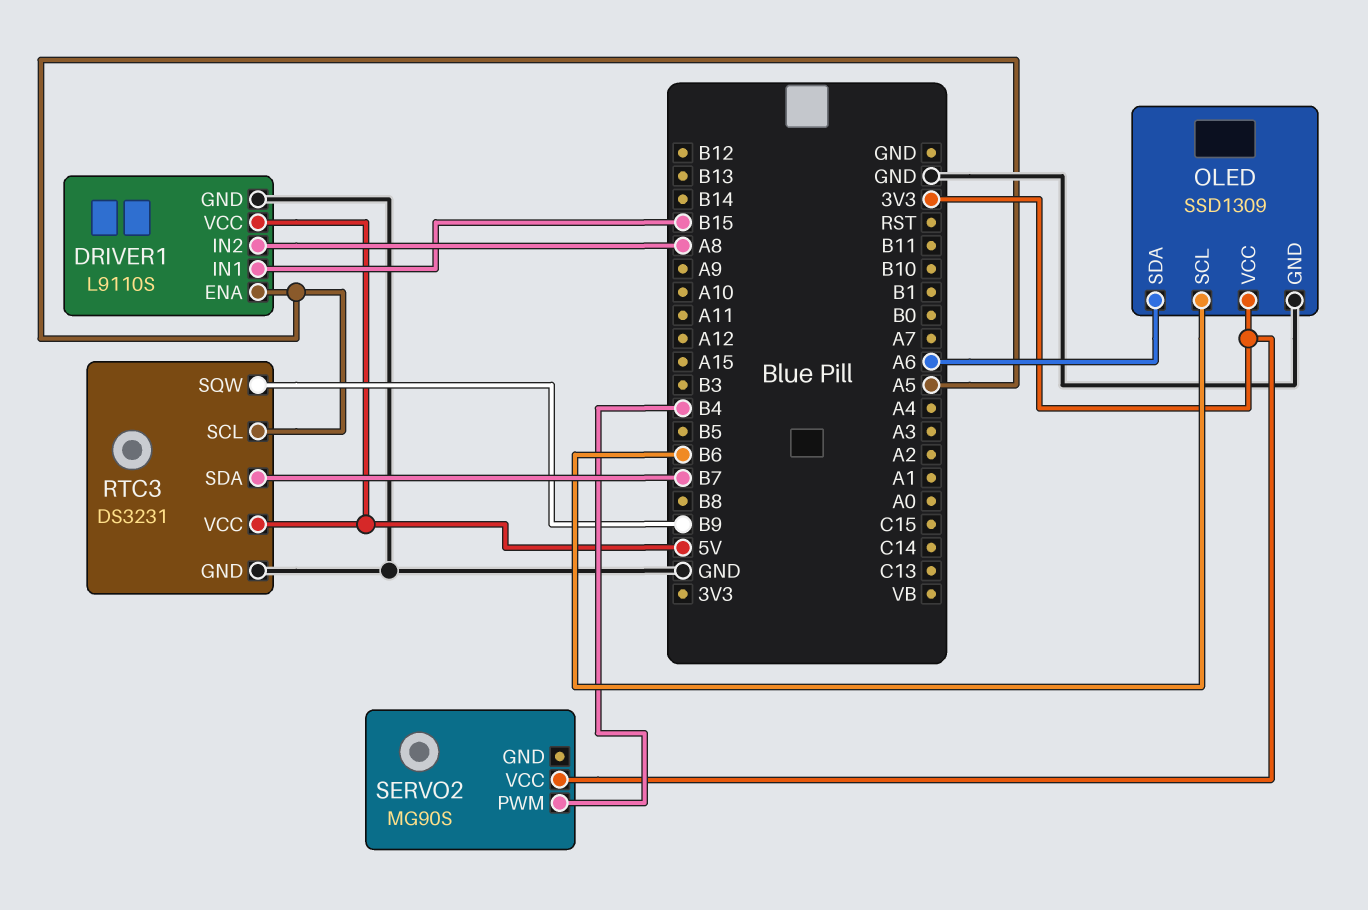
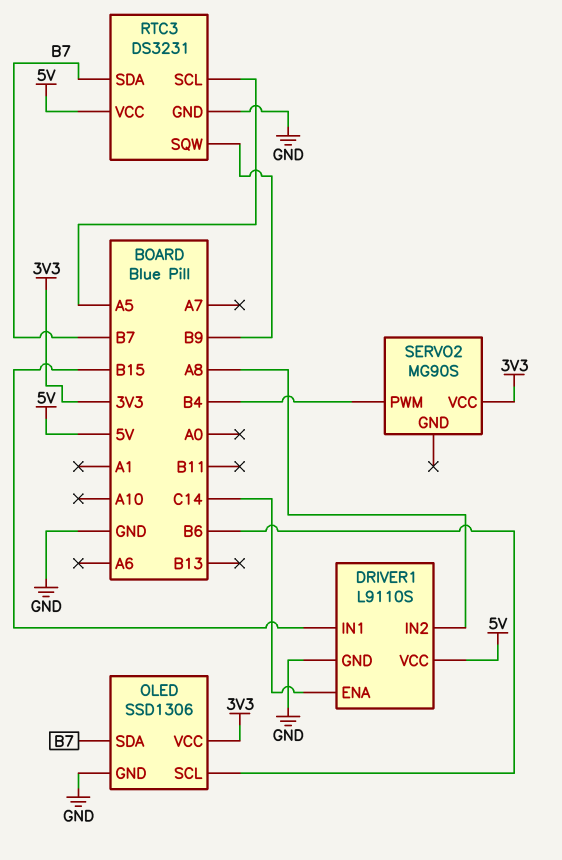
DRIVER1 pin ENA: A5 -> C14
OLED: SSD1309 -> SSD1306
OLED pin SDA: A6 -> B7

